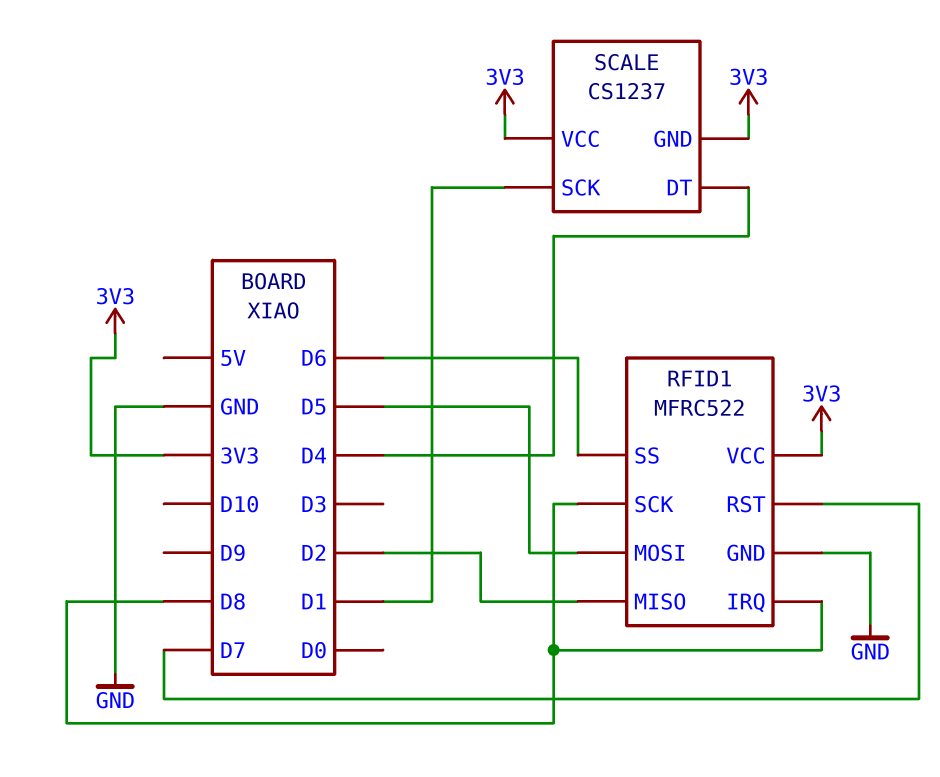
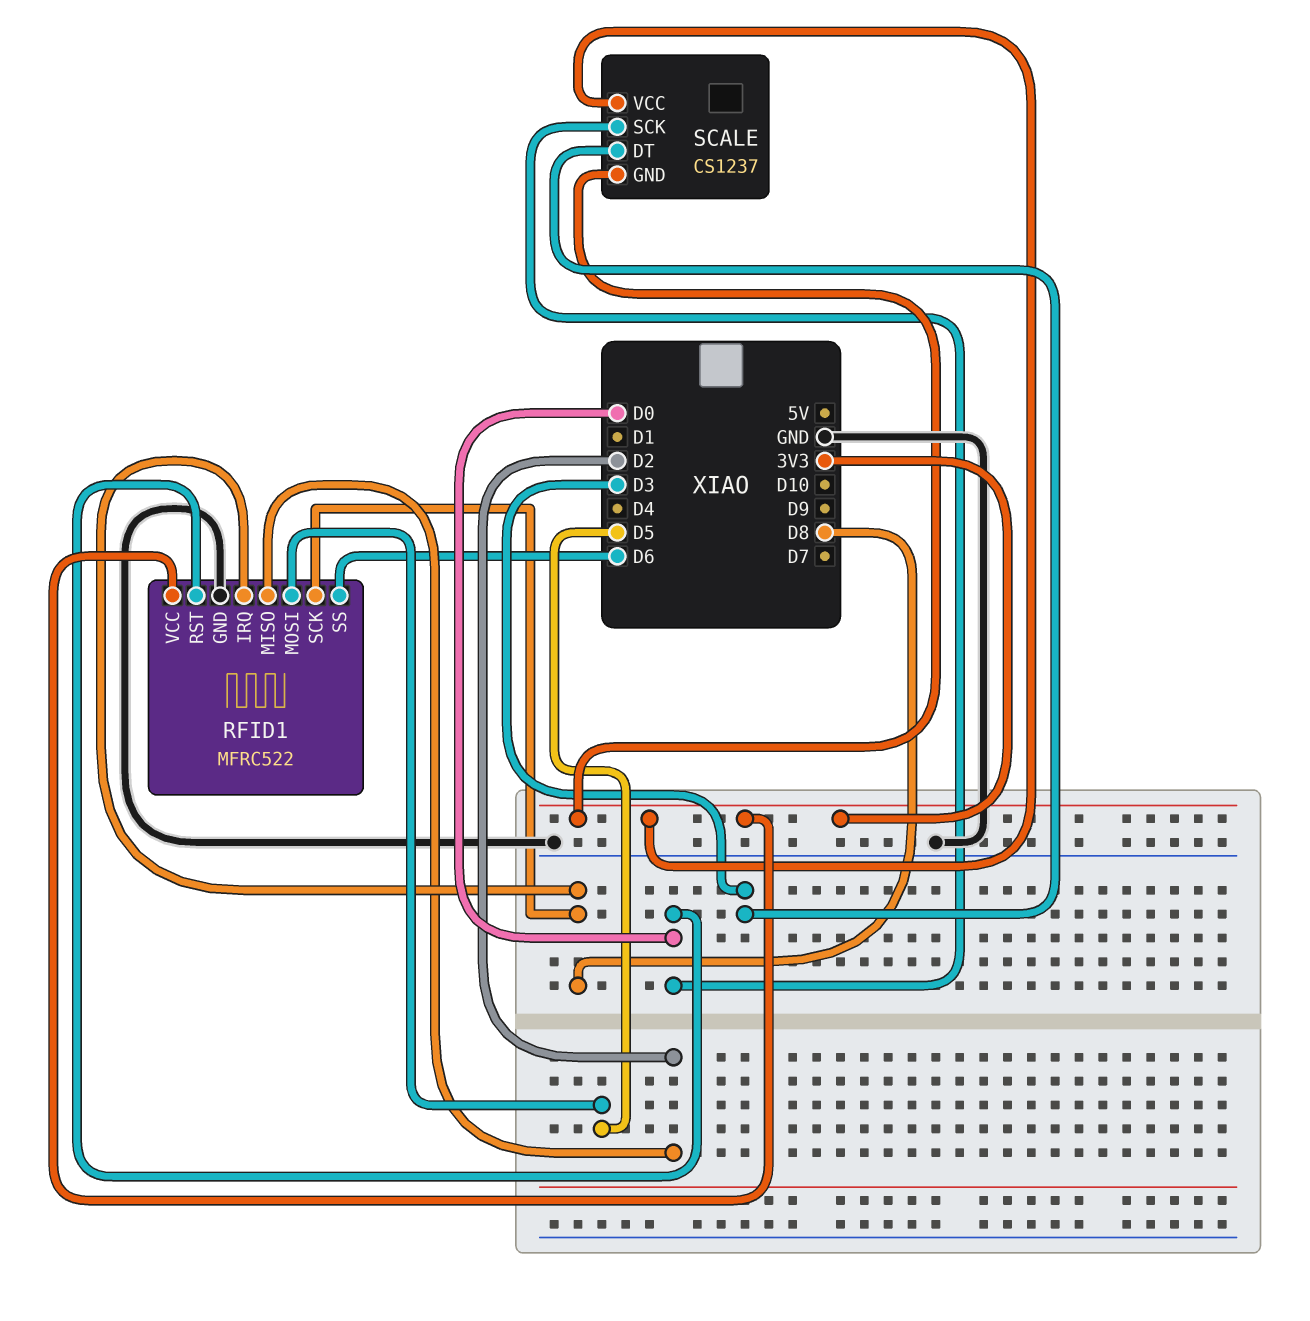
RFID1 pin RST: D7 -> D0
SCALE pin DT: D4 -> D3
SCALE pin SCK: D1 -> D0

